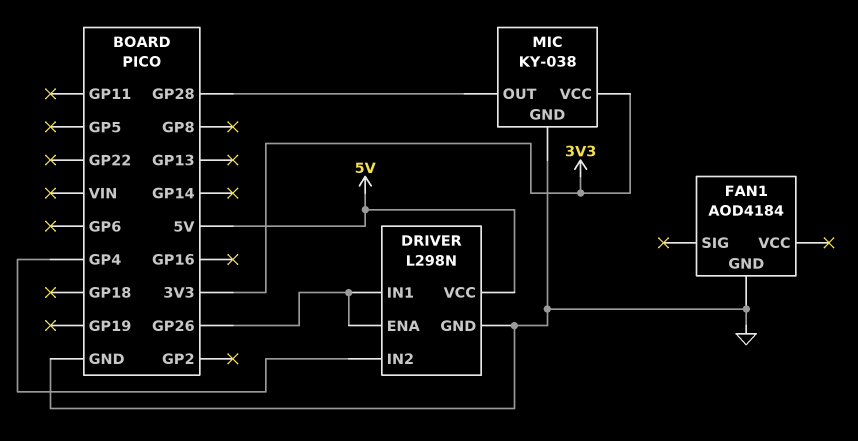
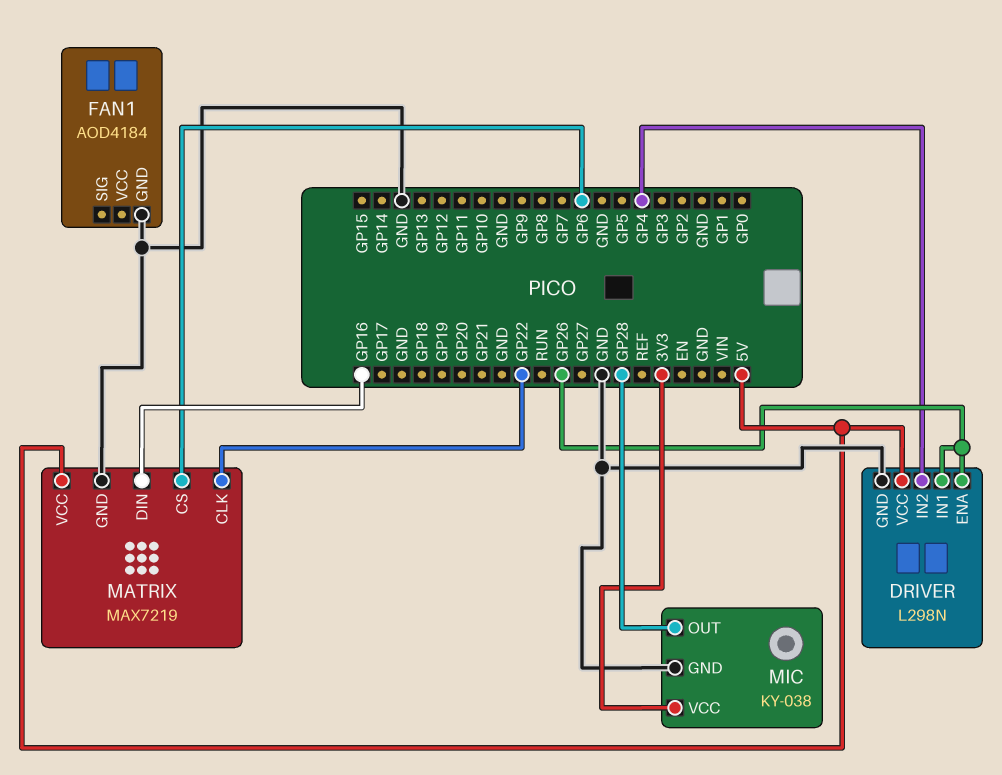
MATRIX: none -> MAX7219
MATRIX pin CLK: none -> GP22
MATRIX pin CS: none -> GP6
MATRIX pin DIN: none -> GP16
MATRIX pin GND: none -> GND
MATRIX pin VCC: none -> 5V

